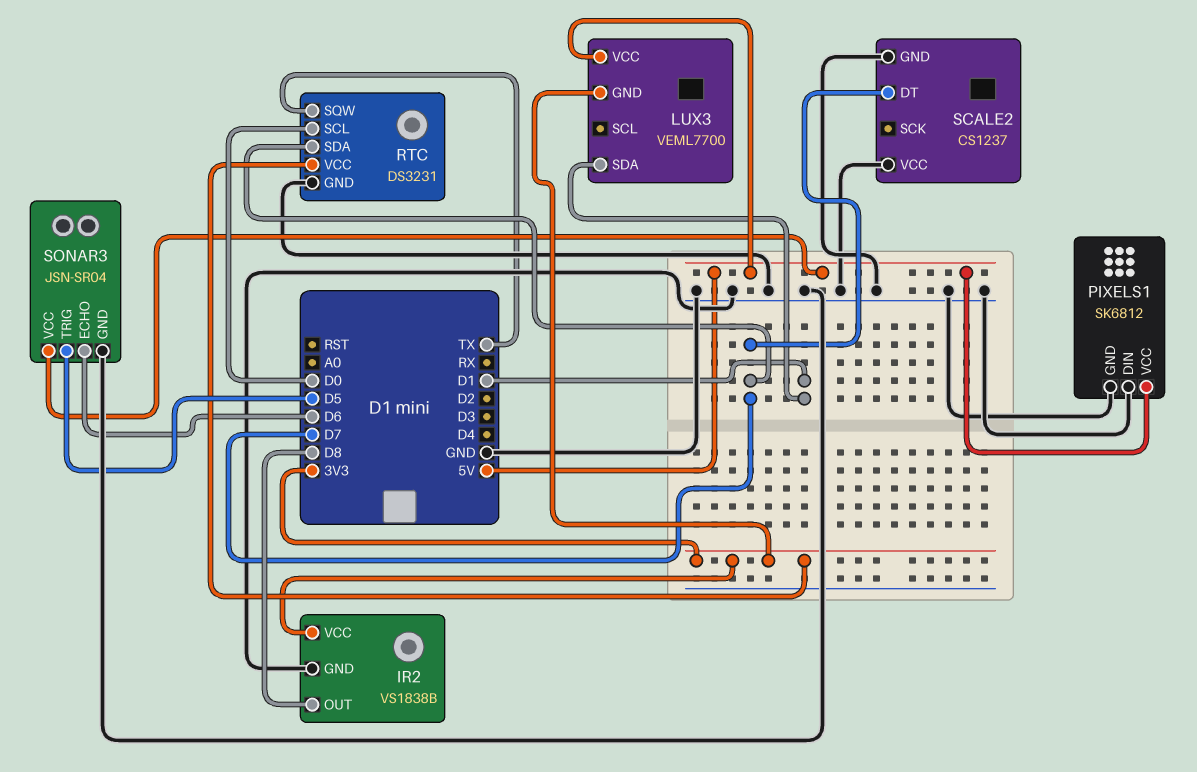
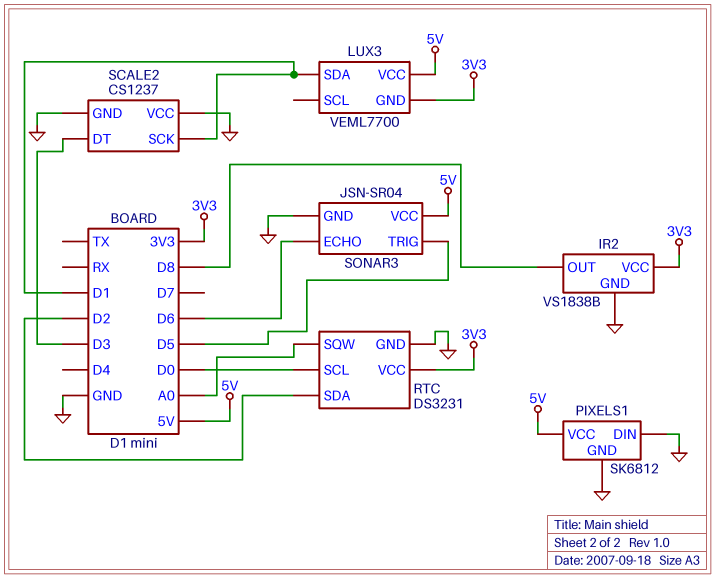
RTC pin SDA: D7 -> D2
RTC pin SQW: TX -> A0
SCALE2 pin DT: D7 -> D3
SCALE2 pin SCK: none -> D1

